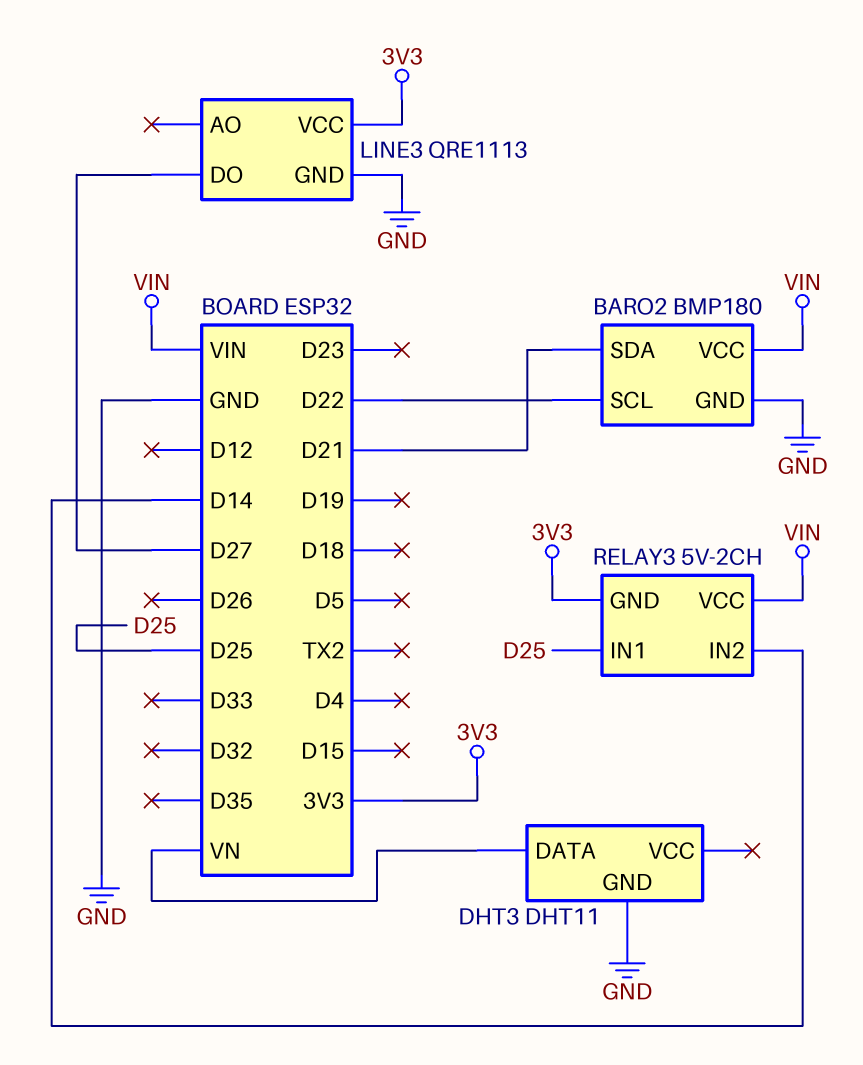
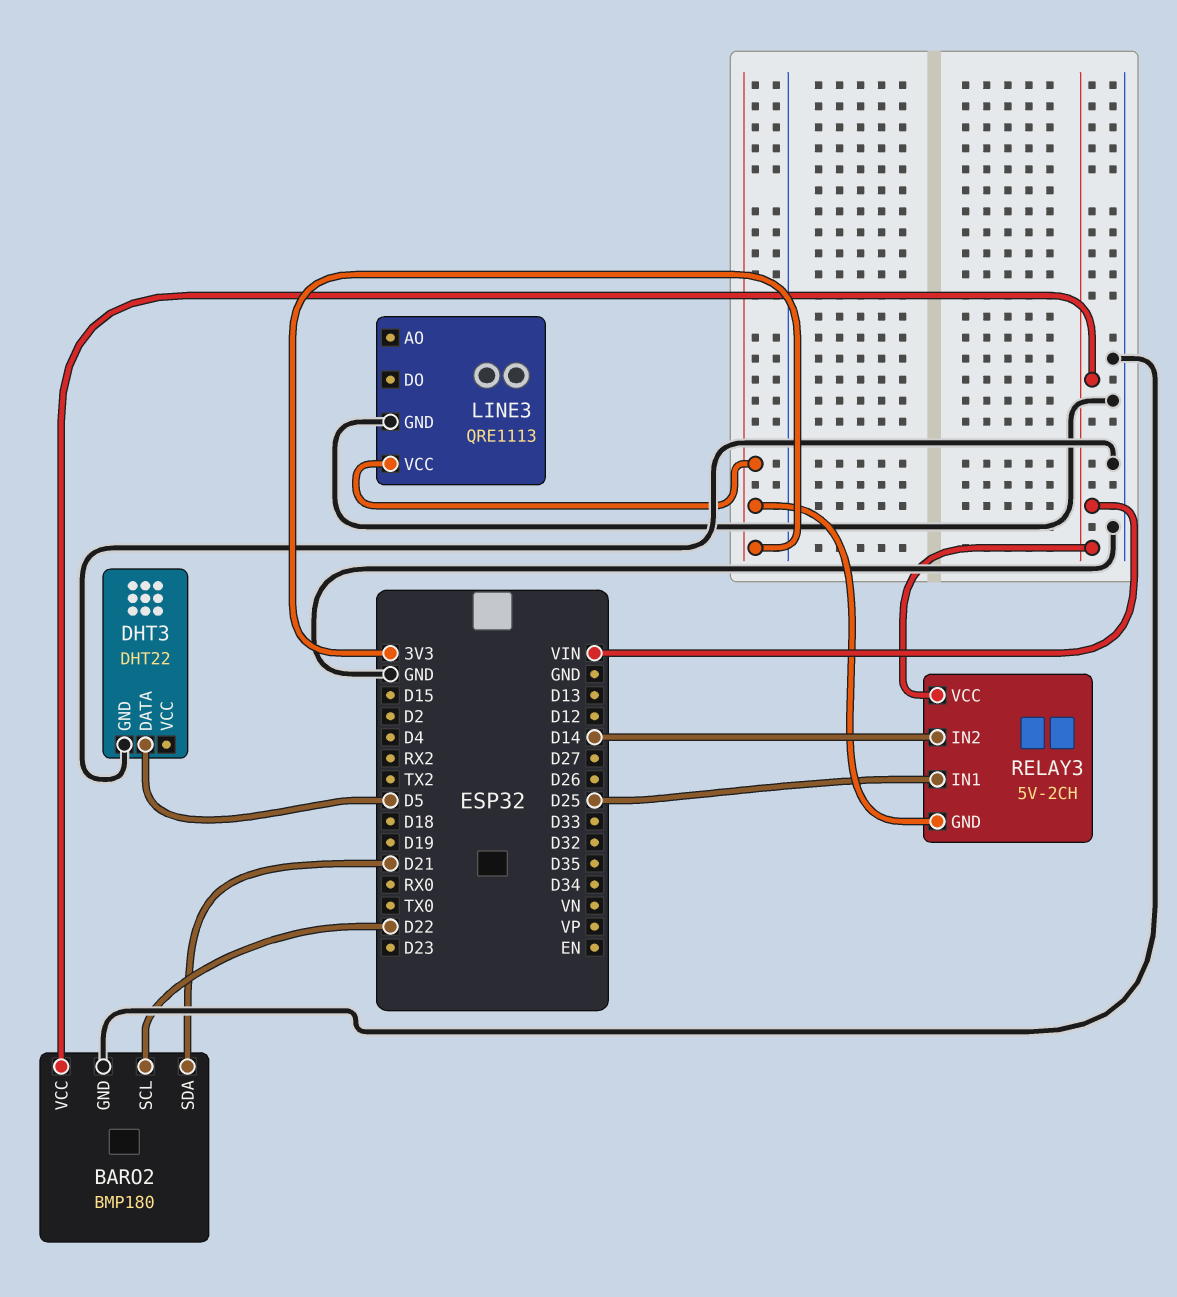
DHT3: DHT11 -> DHT22
DHT3 pin DATA: VN -> D5
LINE3 pin DO: D27 -> none

